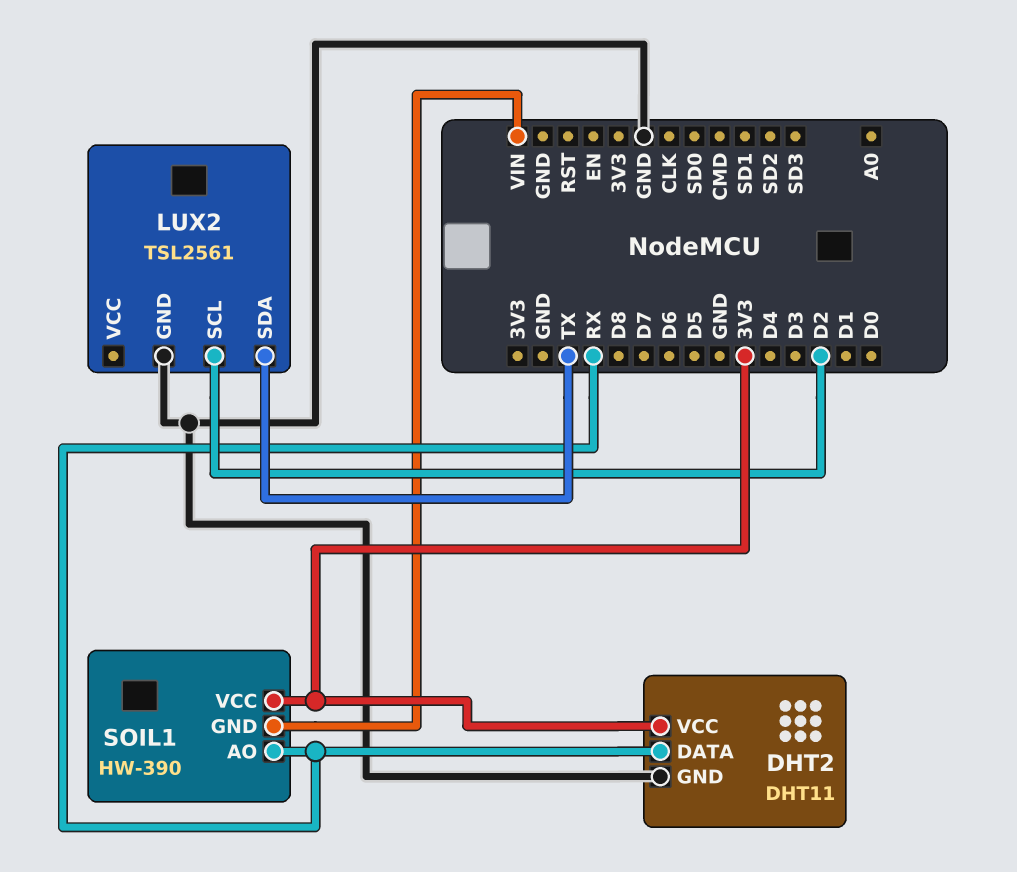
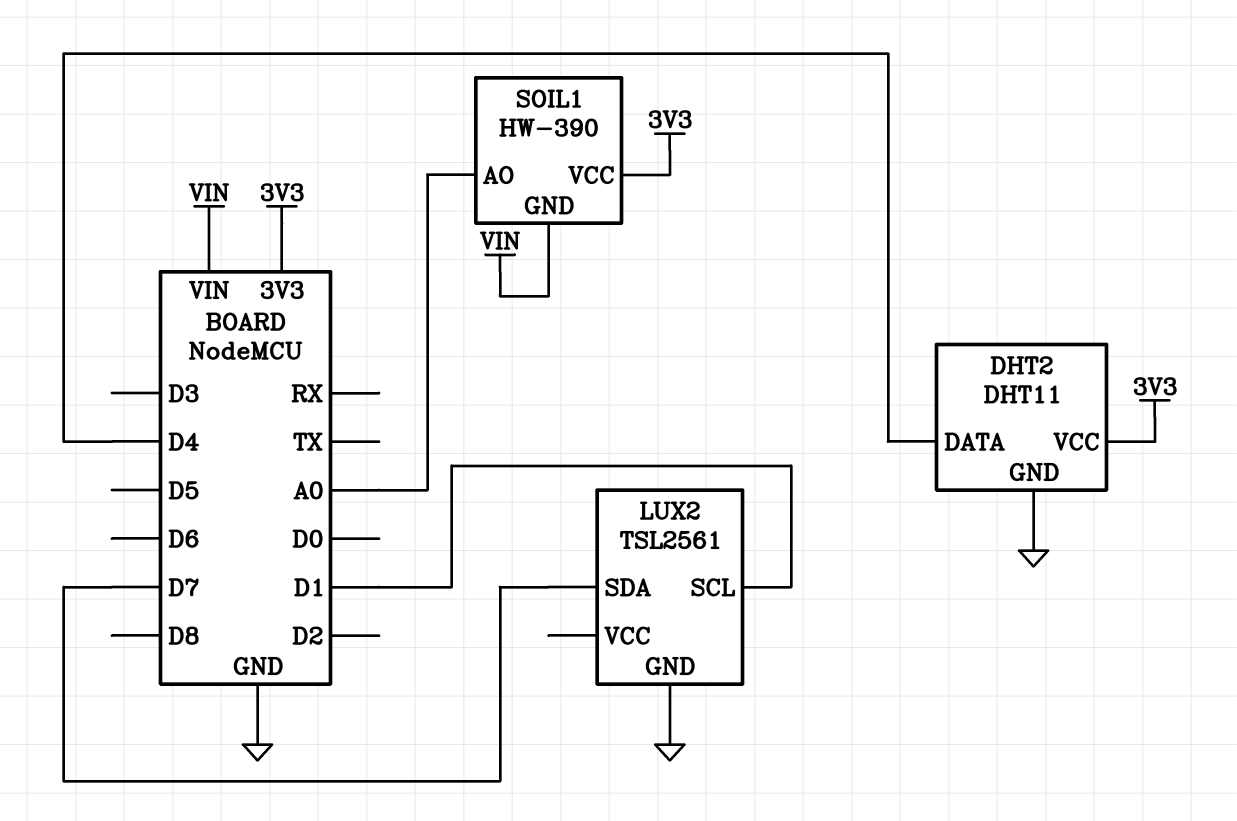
DHT2 pin DATA: RX -> D4
LUX2 pin SCL: D2 -> D1
LUX2 pin SDA: TX -> D7
SOIL1 pin AO: RX -> A0

